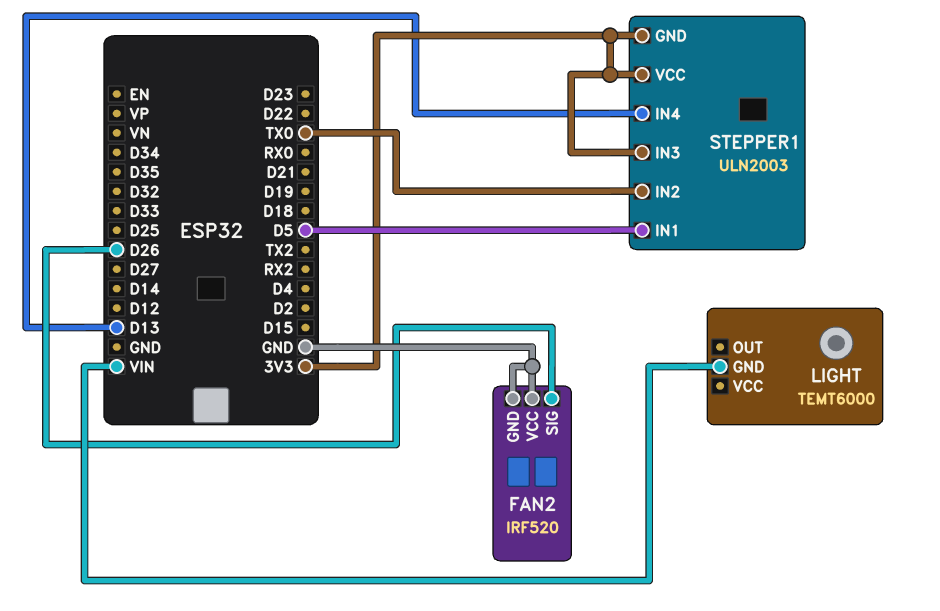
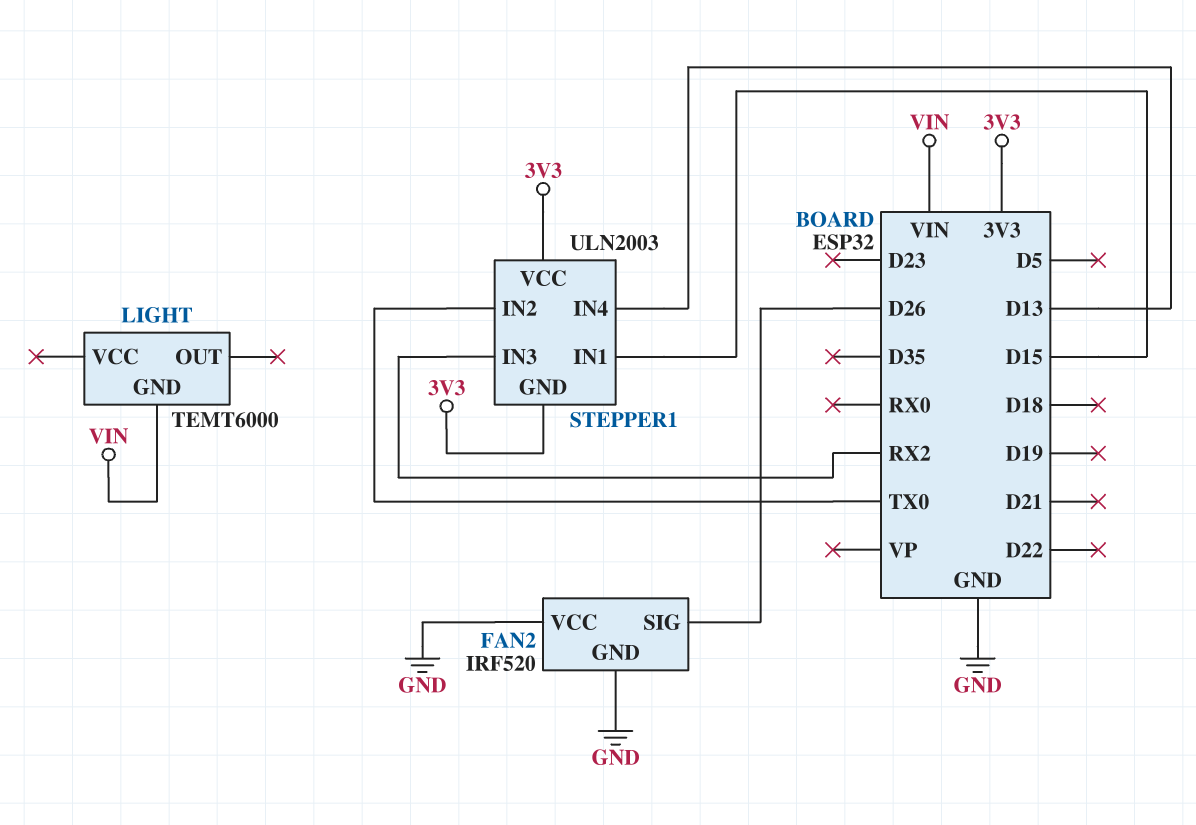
STEPPER1 pin IN1: D5 -> D15
STEPPER1 pin IN3: 3V3 -> RX2

